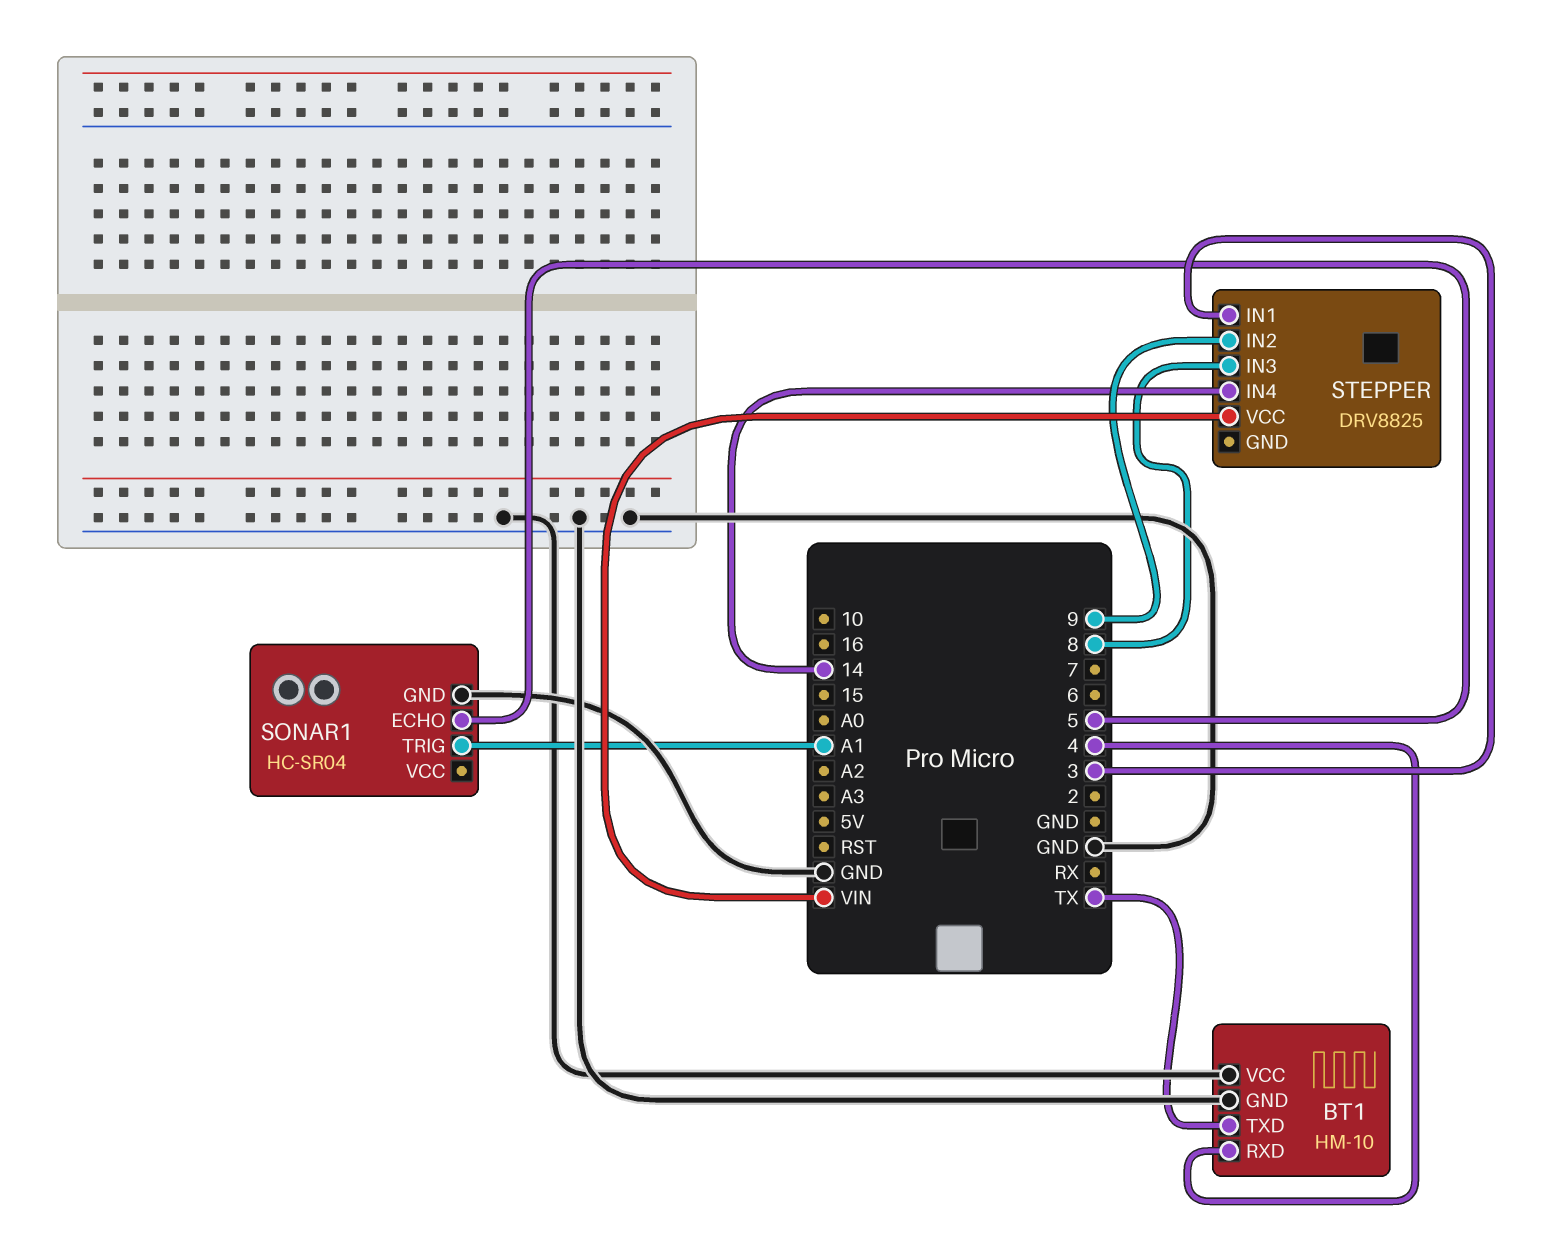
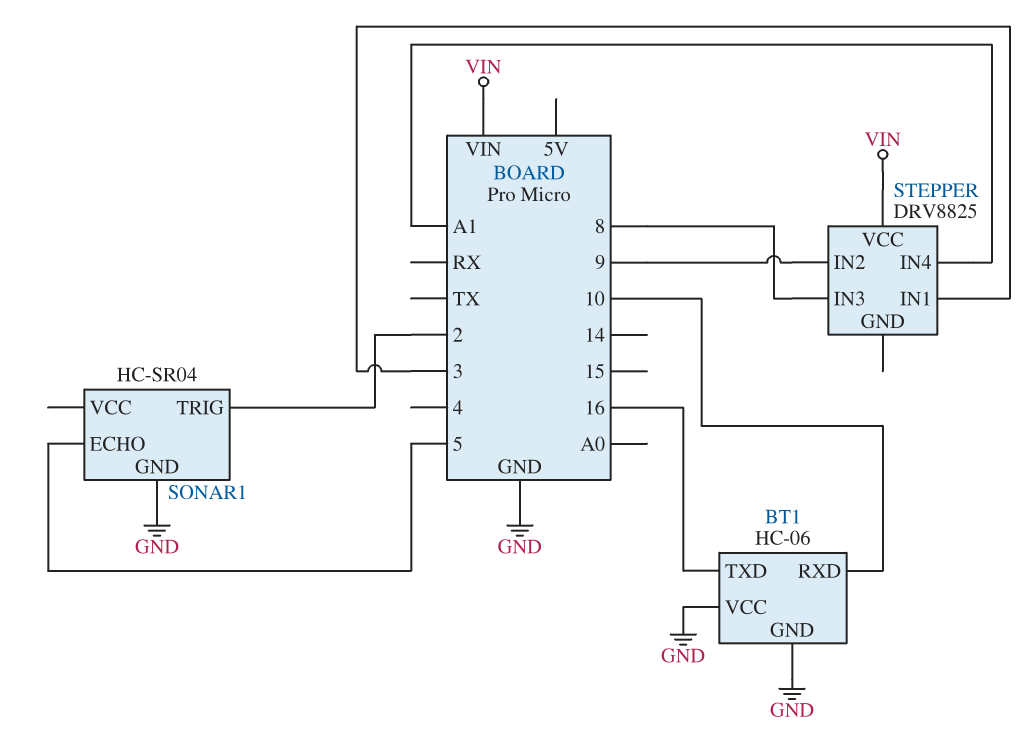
BT1: HM-10 -> HC-06
BT1 pin RXD: 4 -> 10
BT1 pin TXD: TX -> 16
SONAR1 pin TRIG: A1 -> 2
STEPPER pin IN4: 14 -> A1

